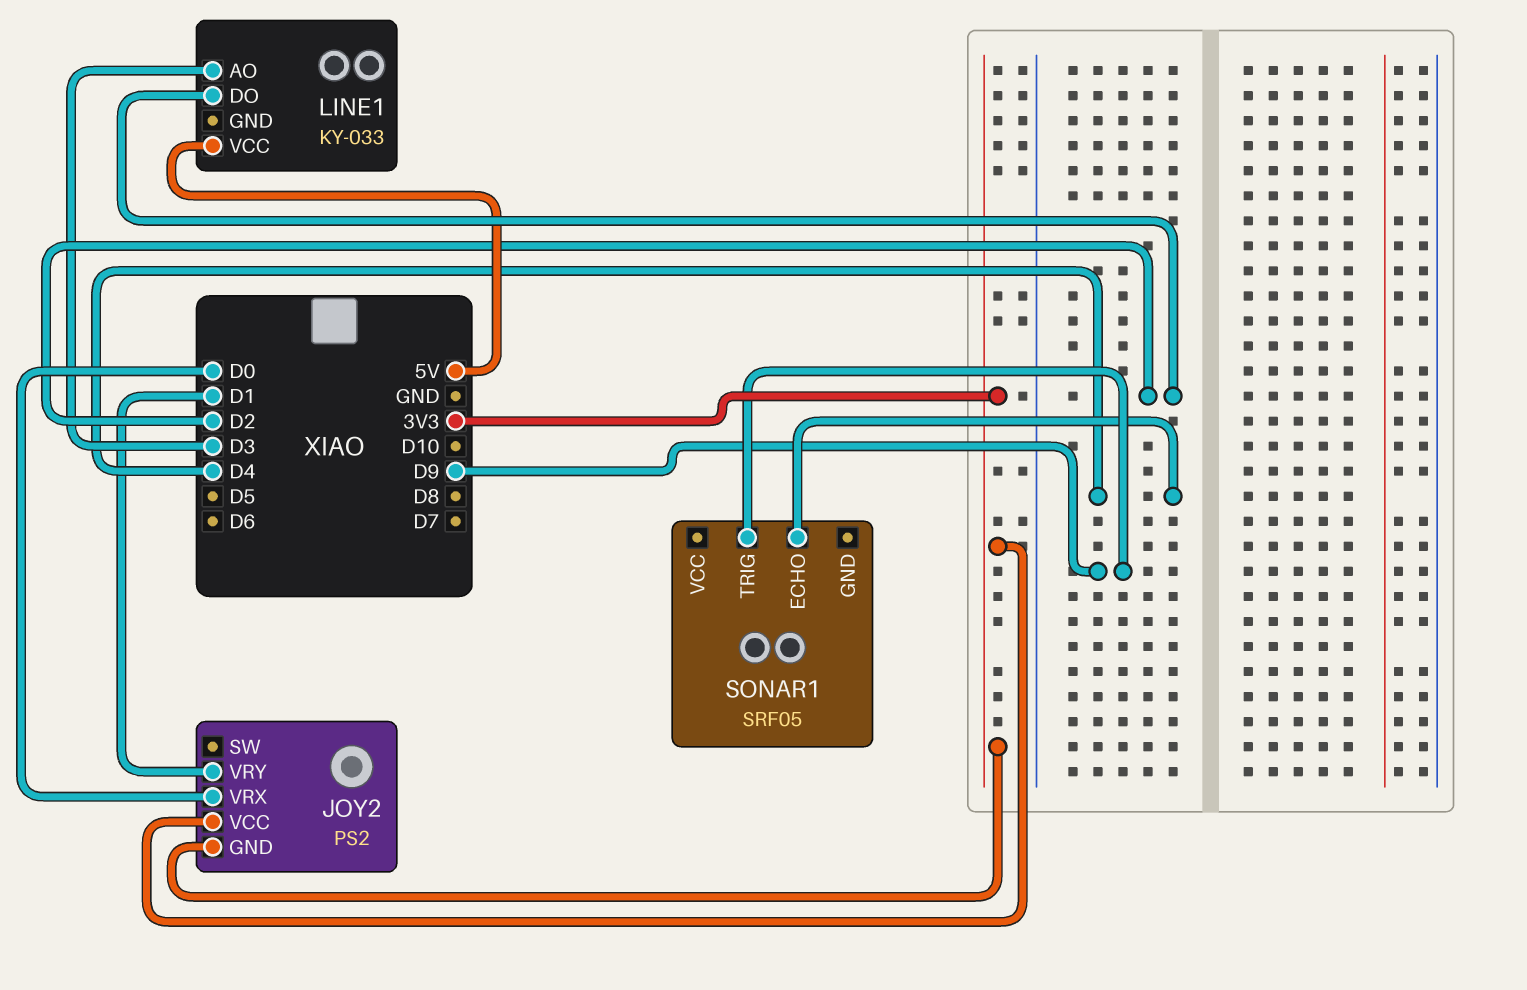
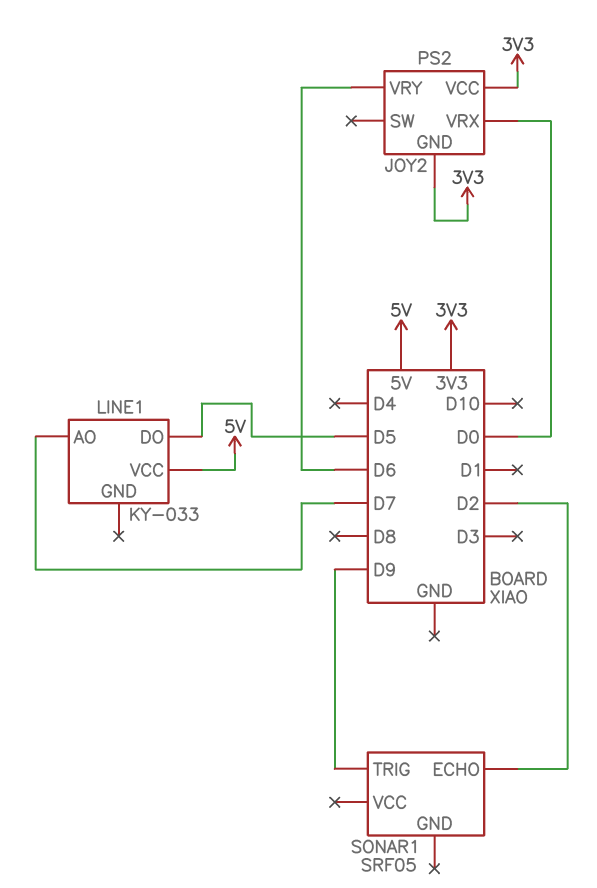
JOY2 pin VRY: D1 -> D6
LINE1 pin AO: D3 -> D7
LINE1 pin DO: D2 -> D5
SONAR1 pin ECHO: D4 -> D2

